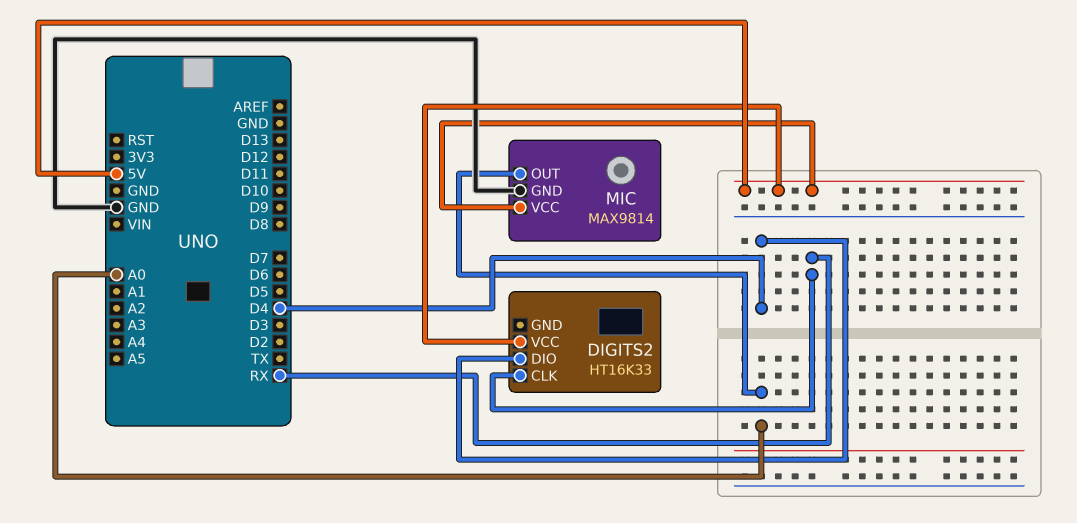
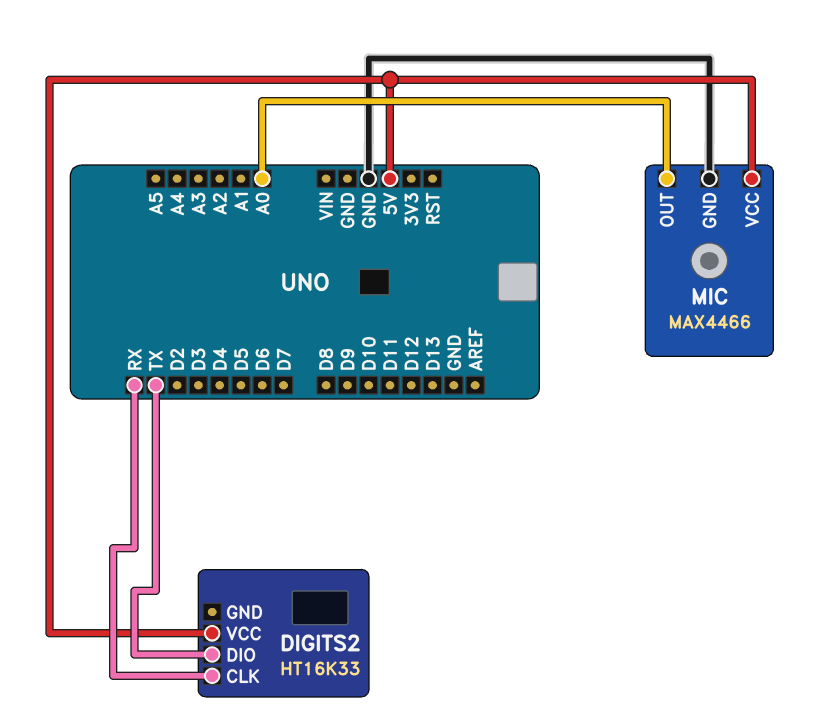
DIGITS2 pin DIO: D4 -> TX
MIC: MAX9814 -> MAX4466

